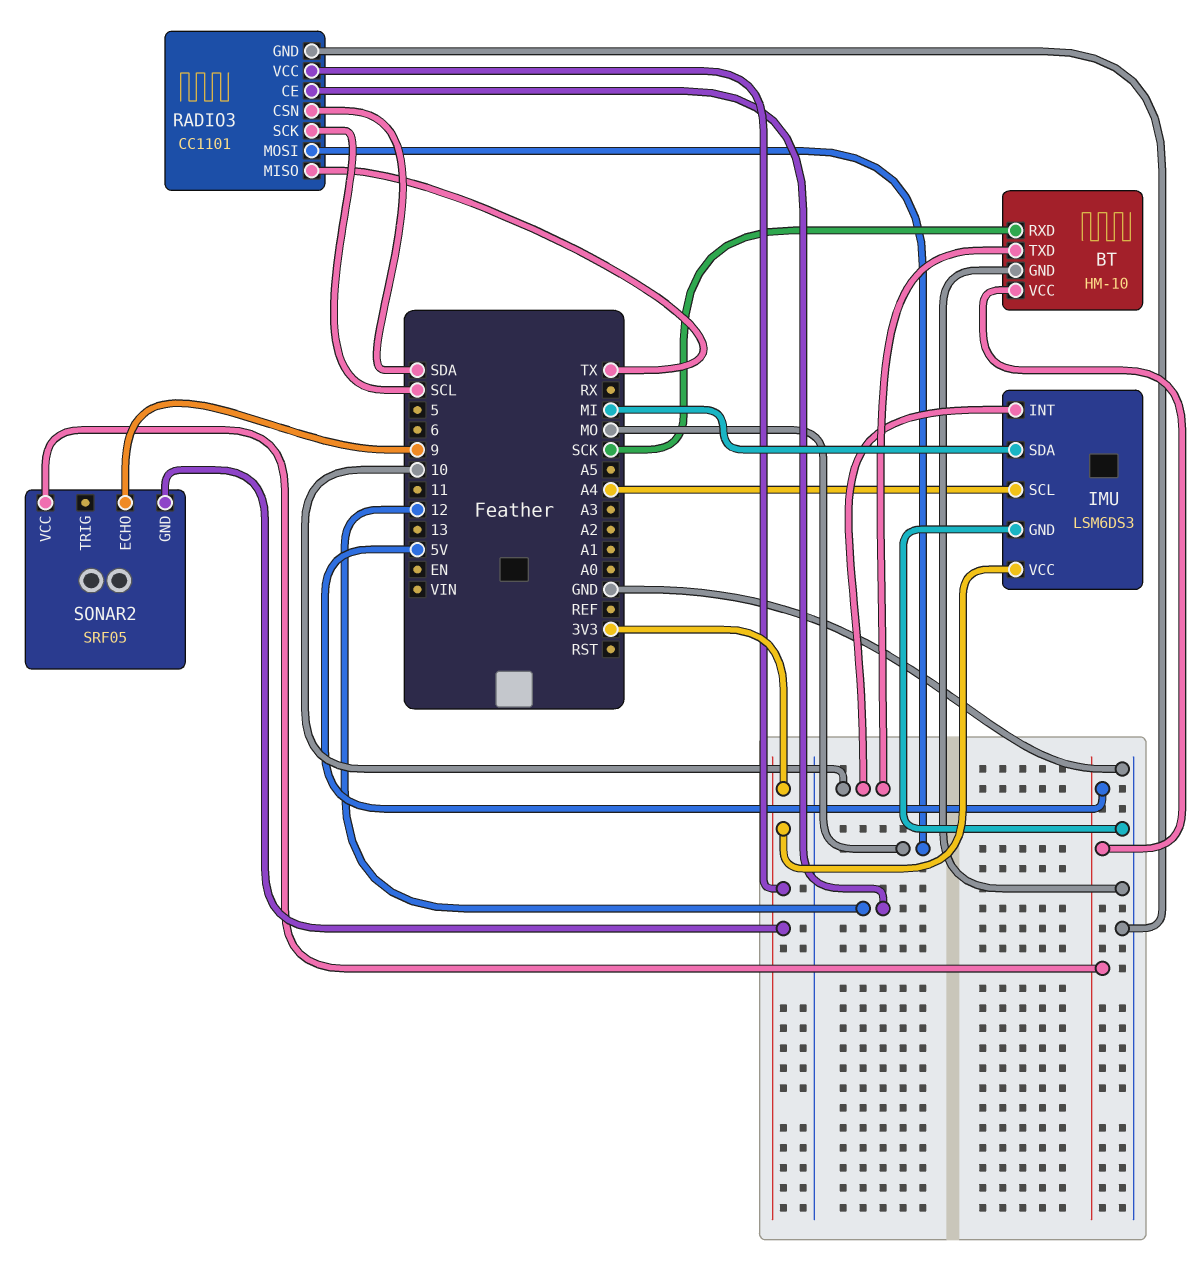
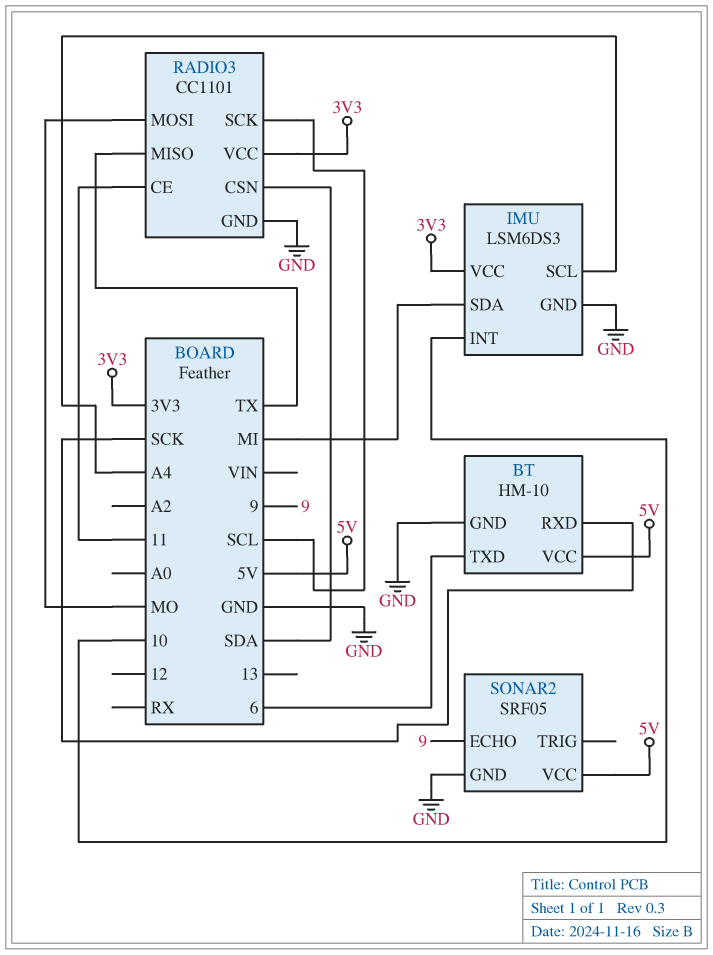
BT pin TXD: 10 -> 6
RADIO3 pin CE: 12 -> 11
SONAR2 pin GND: 3V3 -> GND

